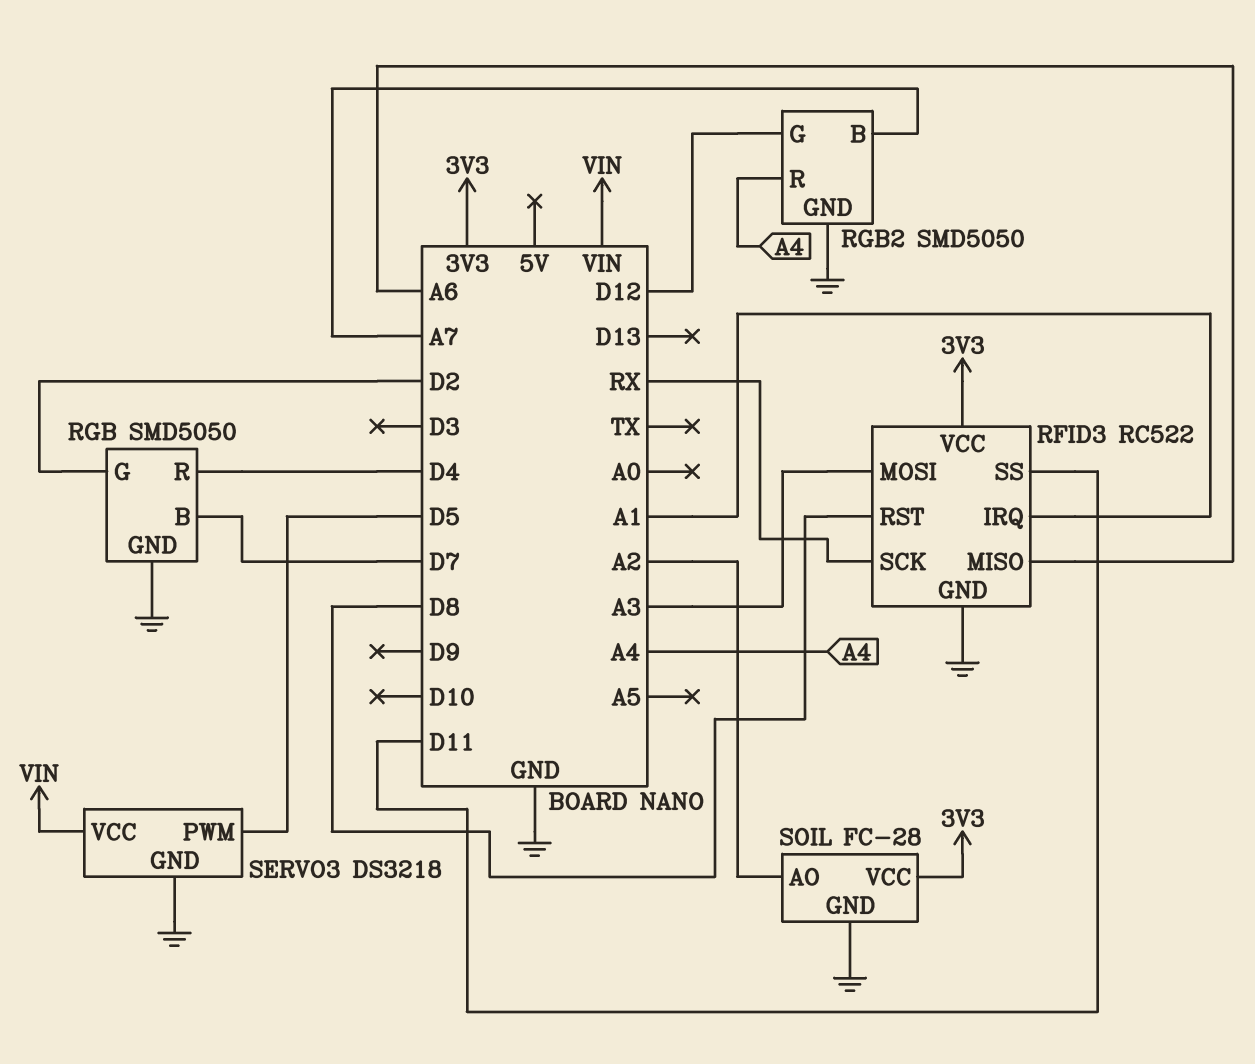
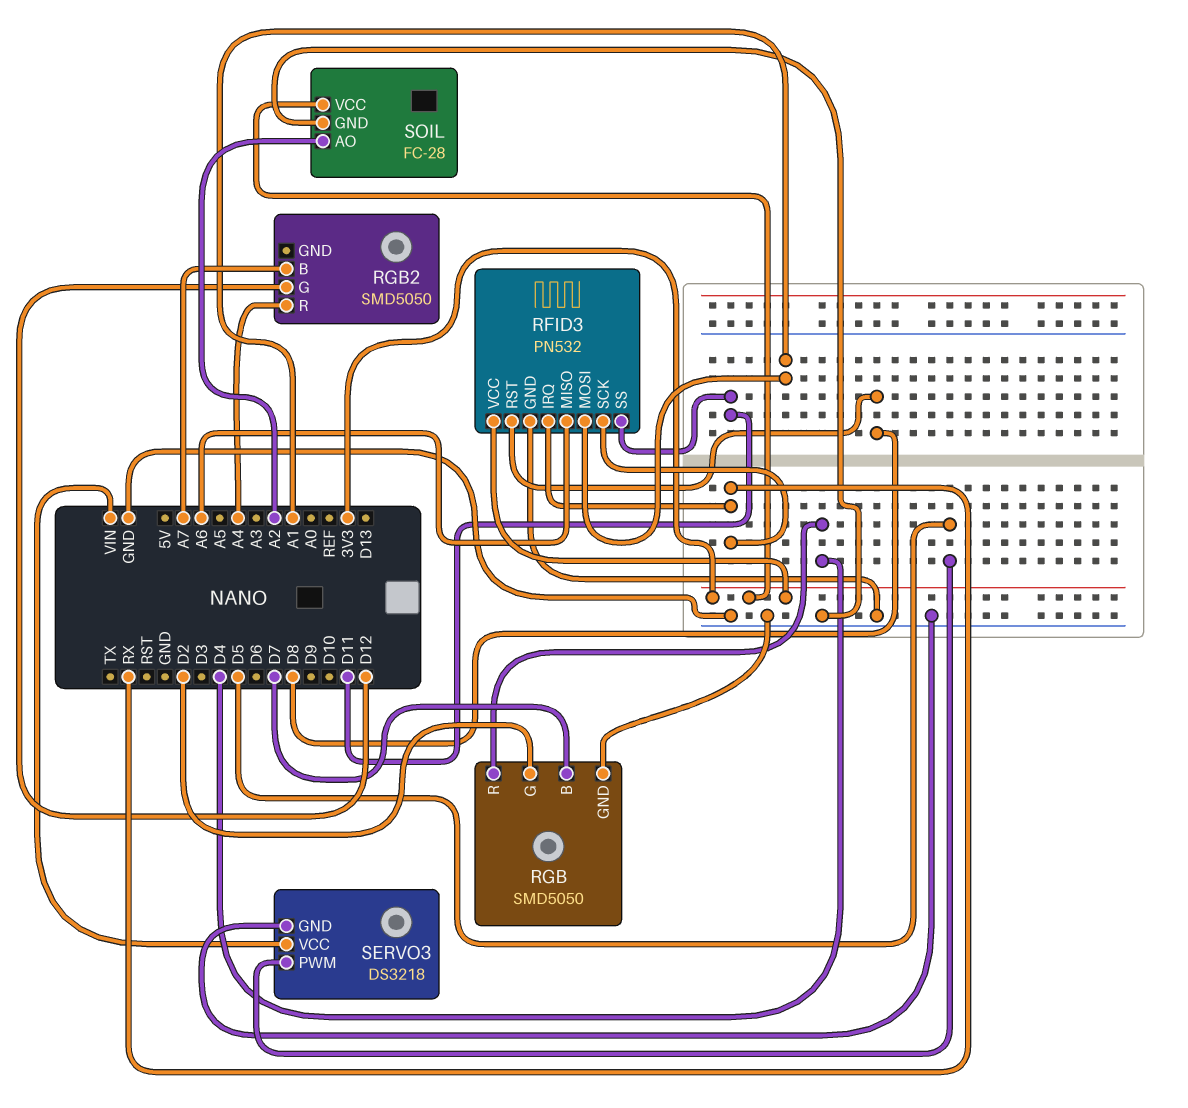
RFID3: RC522 -> PN532
RFID3 pin IRQ: A1 -> RX
RFID3 pin MOSI: A3 -> A1
RGB2 pin GND: GND -> none

